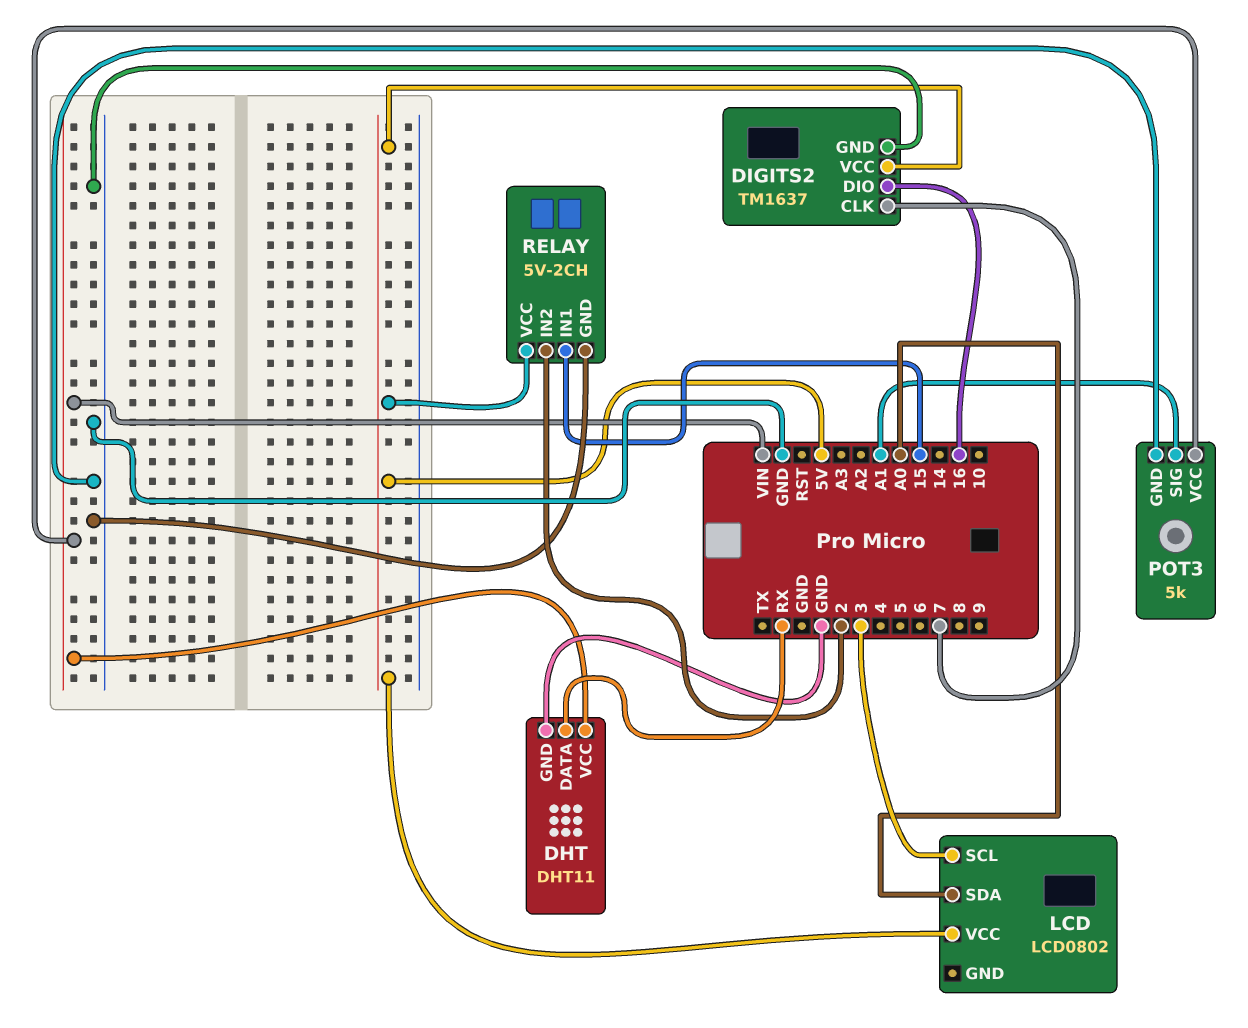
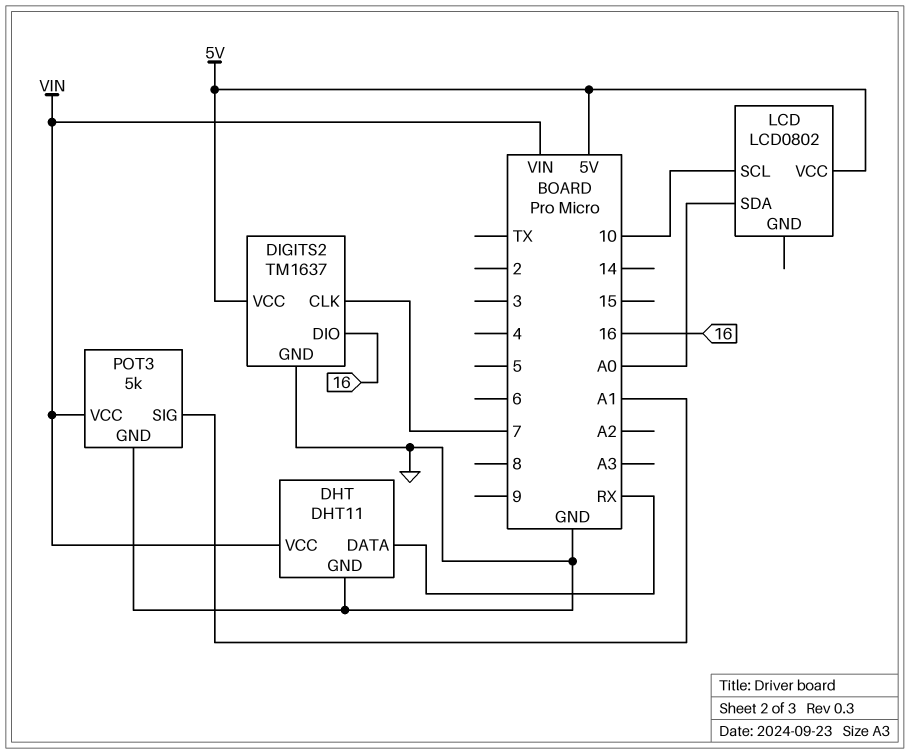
LCD pin SCL: 3 -> 10
RELAY: 5V-2CH -> none
RELAY pin GND: GND -> none
RELAY pin IN1: 15 -> none
RELAY pin IN2: 2 -> none
RELAY pin VCC: 5V -> none

